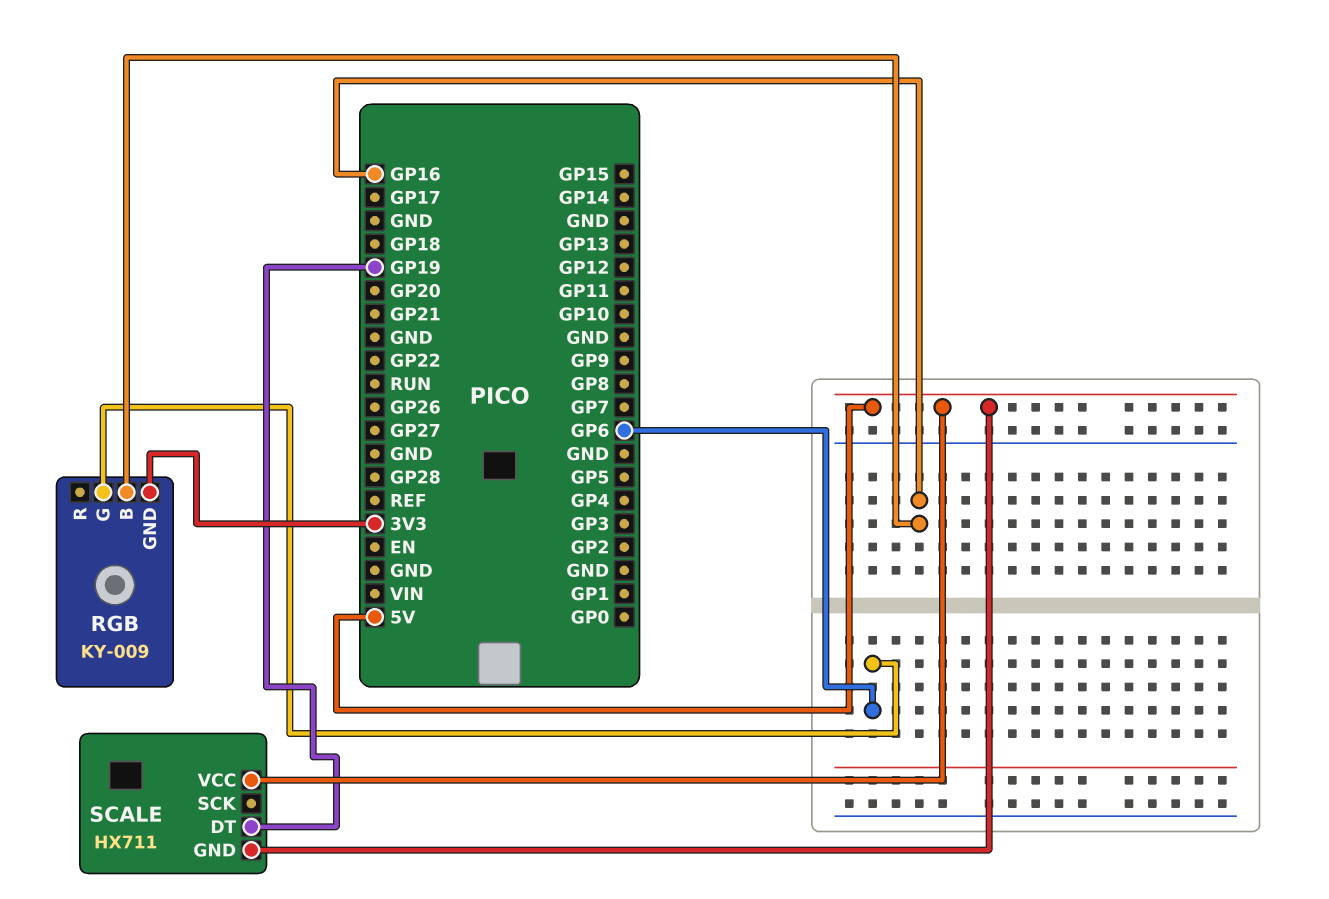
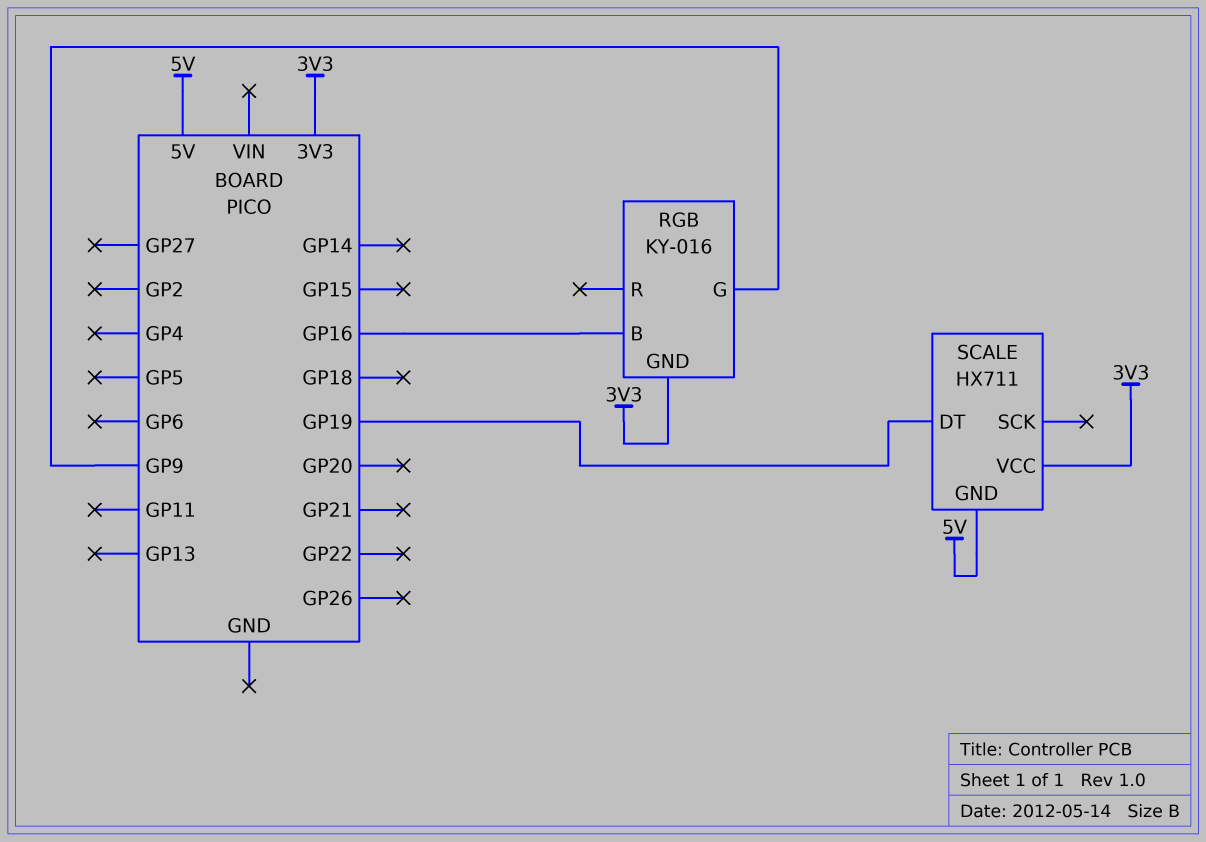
RGB: KY-009 -> KY-016
RGB pin G: GP6 -> GP9
SCALE pin VCC: 5V -> 3V3

